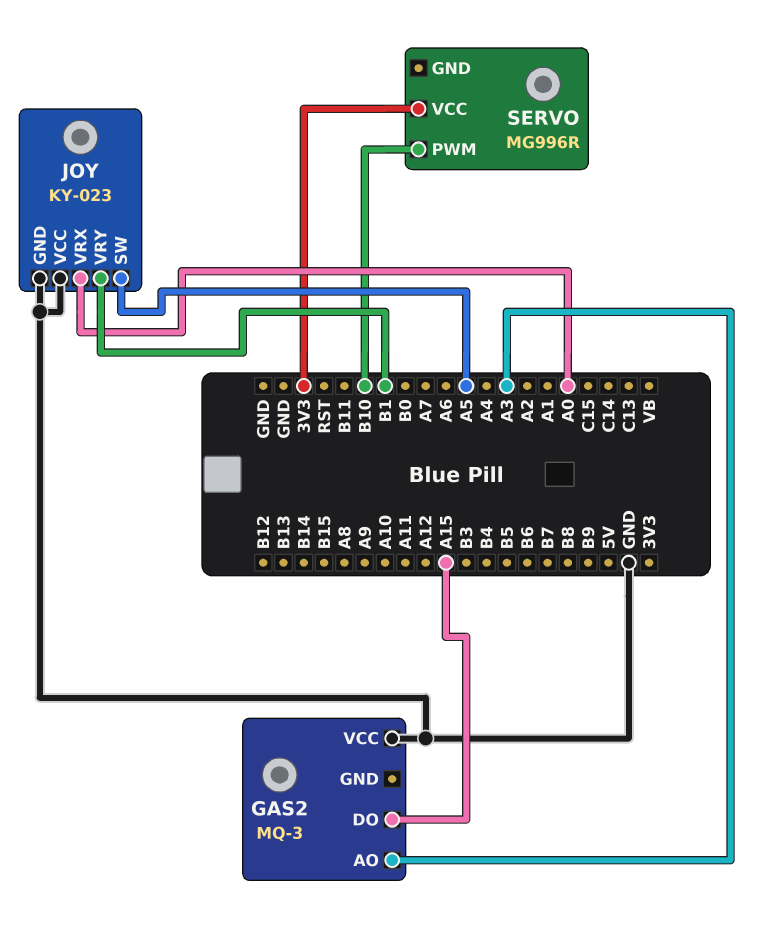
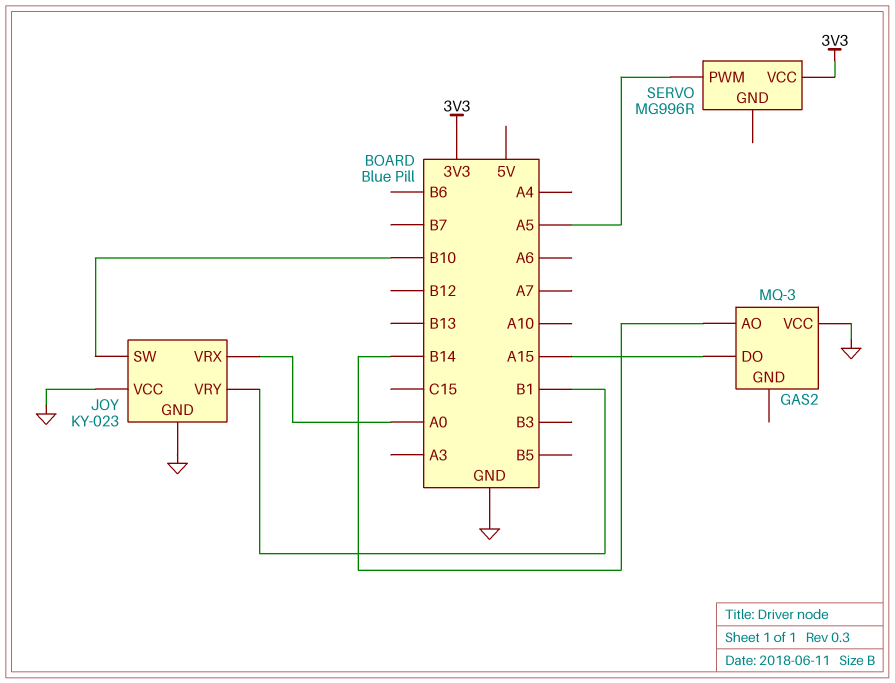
GAS2 pin AO: A3 -> B14
JOY pin SW: A5 -> B10
SERVO pin PWM: B10 -> A5

